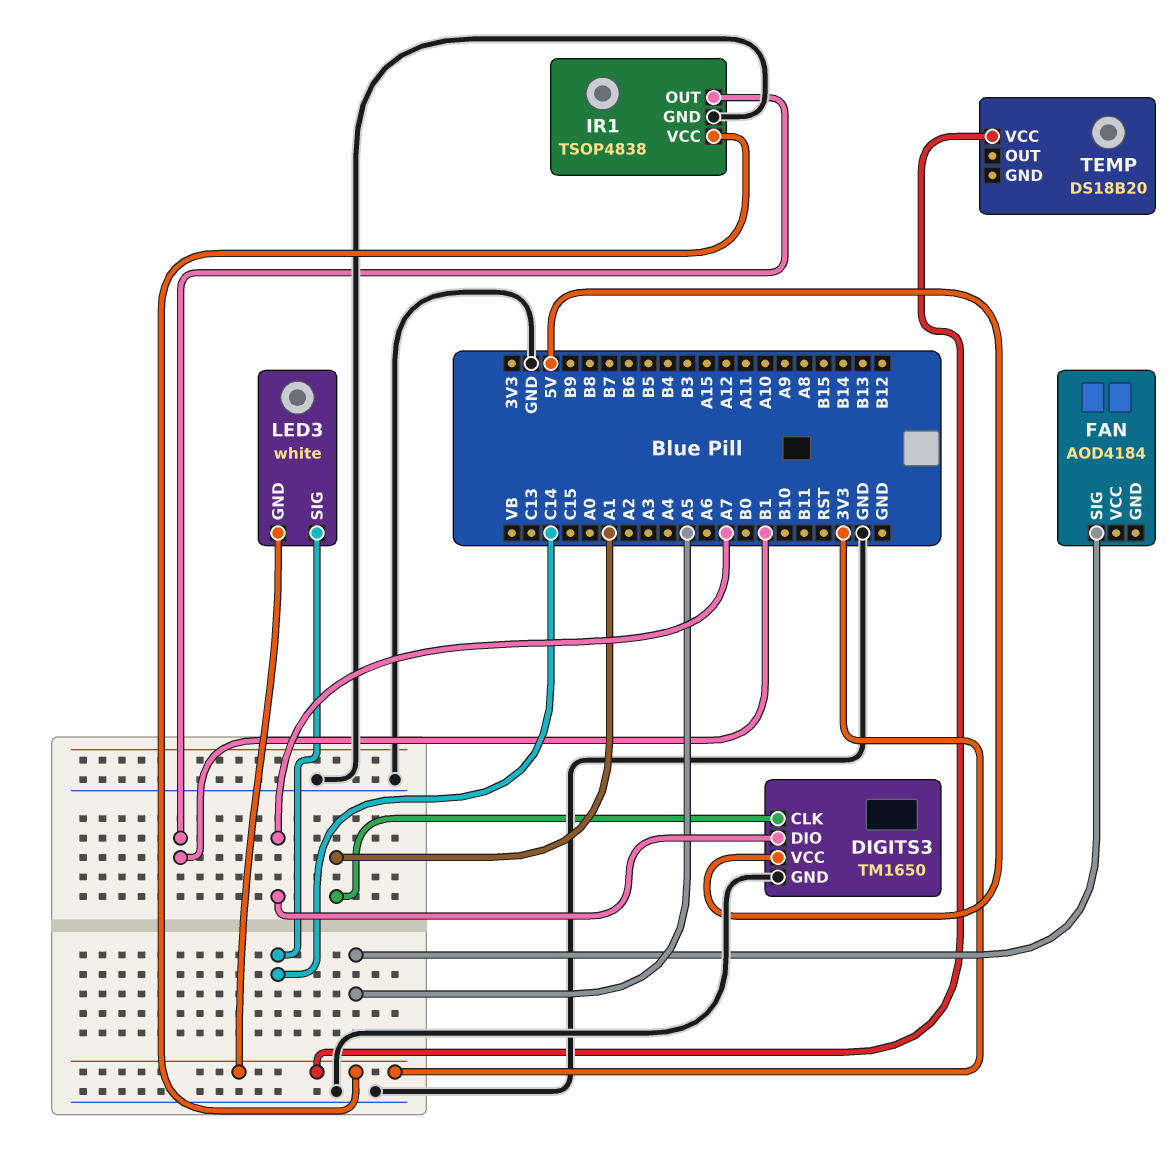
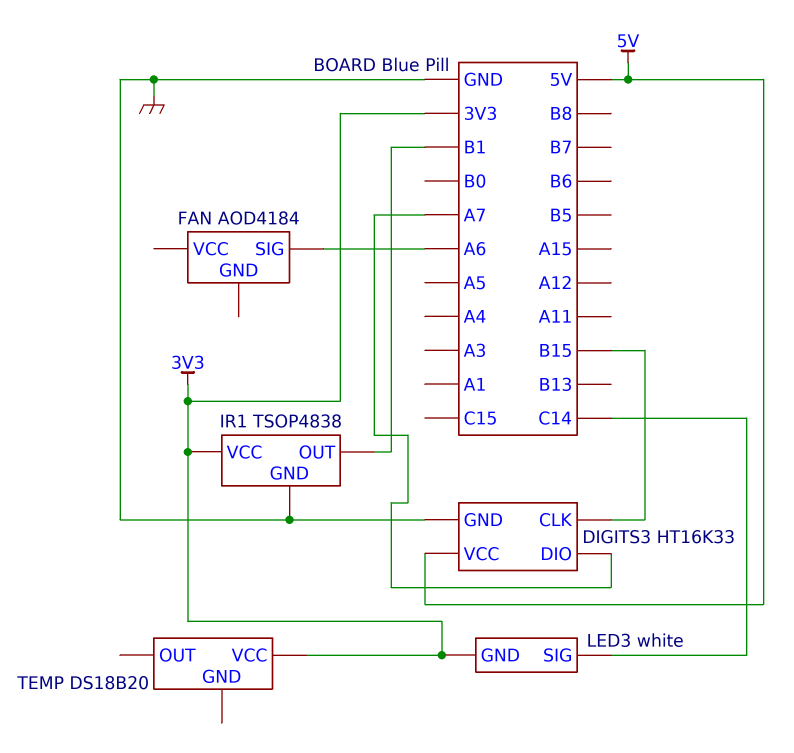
DIGITS3: TM1650 -> HT16K33
DIGITS3 pin CLK: A1 -> B15
FAN pin SIG: A5 -> A6

